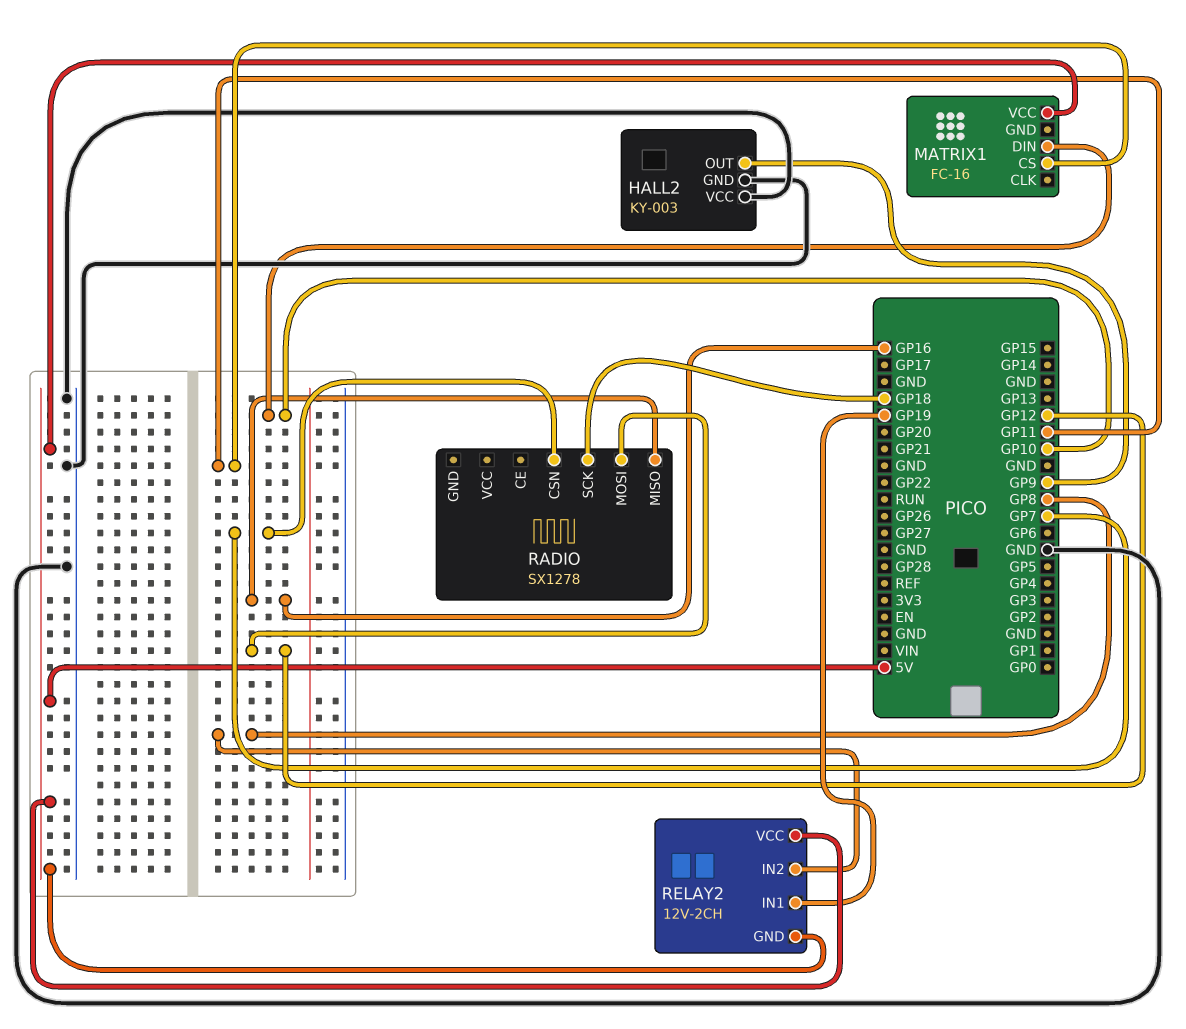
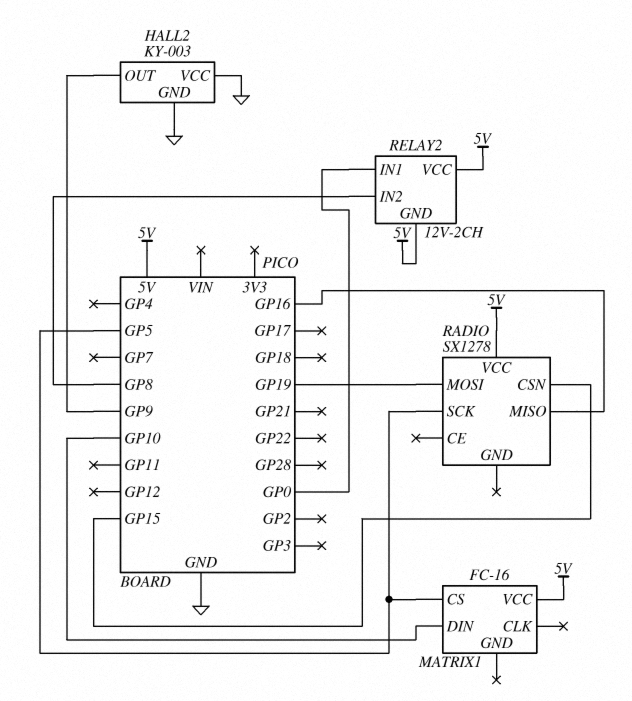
MATRIX1 pin CS: GP11 -> GP5
RADIO pin CSN: GP7 -> GP15
RADIO pin MOSI: GP12 -> GP19
RADIO pin SCK: GP18 -> GP5
RADIO pin VCC: none -> 5V
RELAY2 pin IN1: GP19 -> GP0

